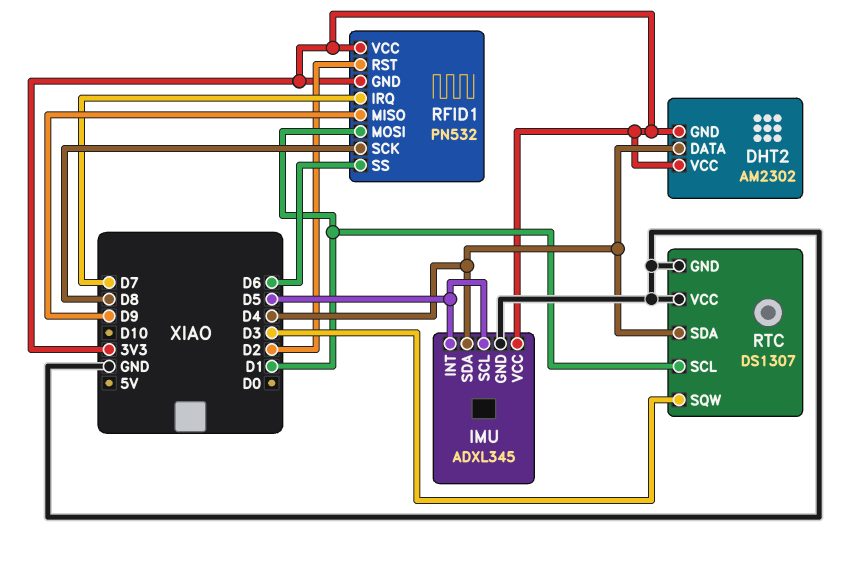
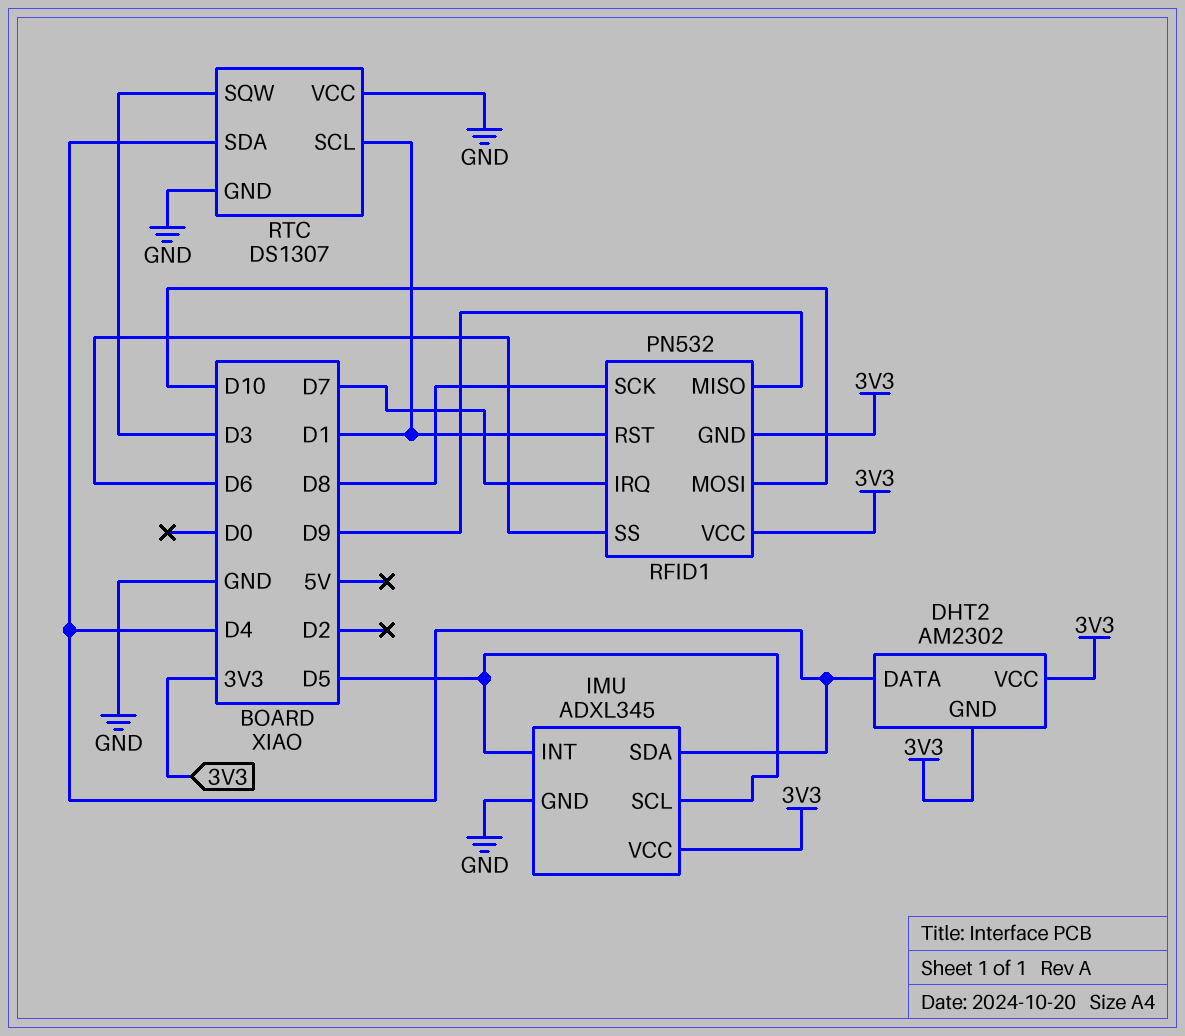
RFID1 pin MOSI: D1 -> D10
RFID1 pin RST: D2 -> D1

